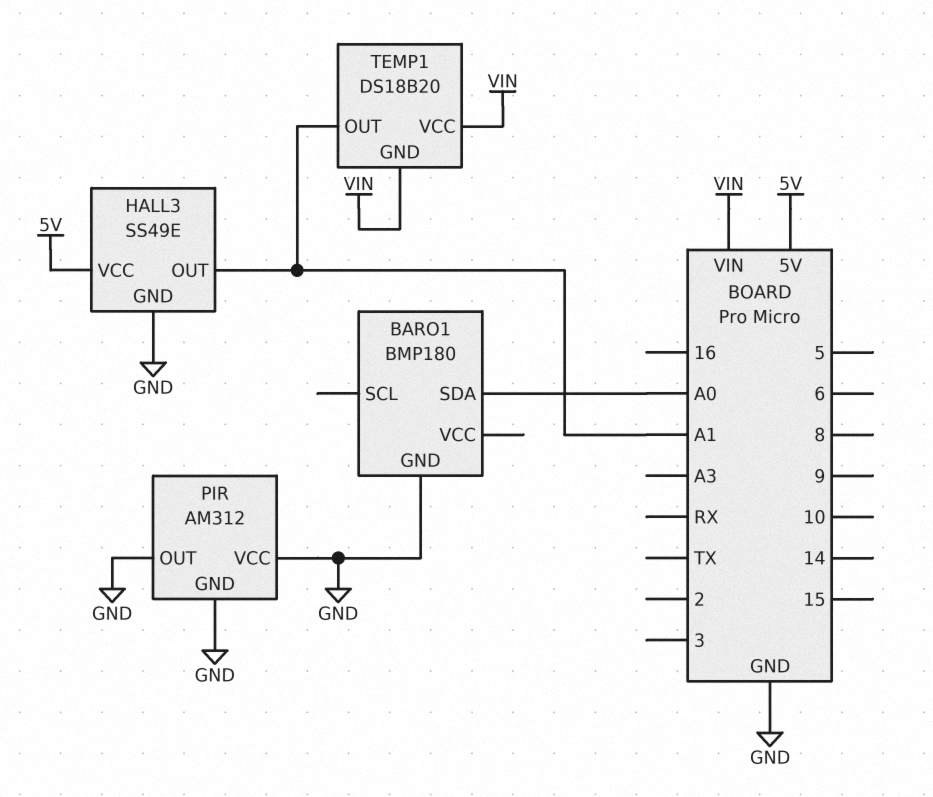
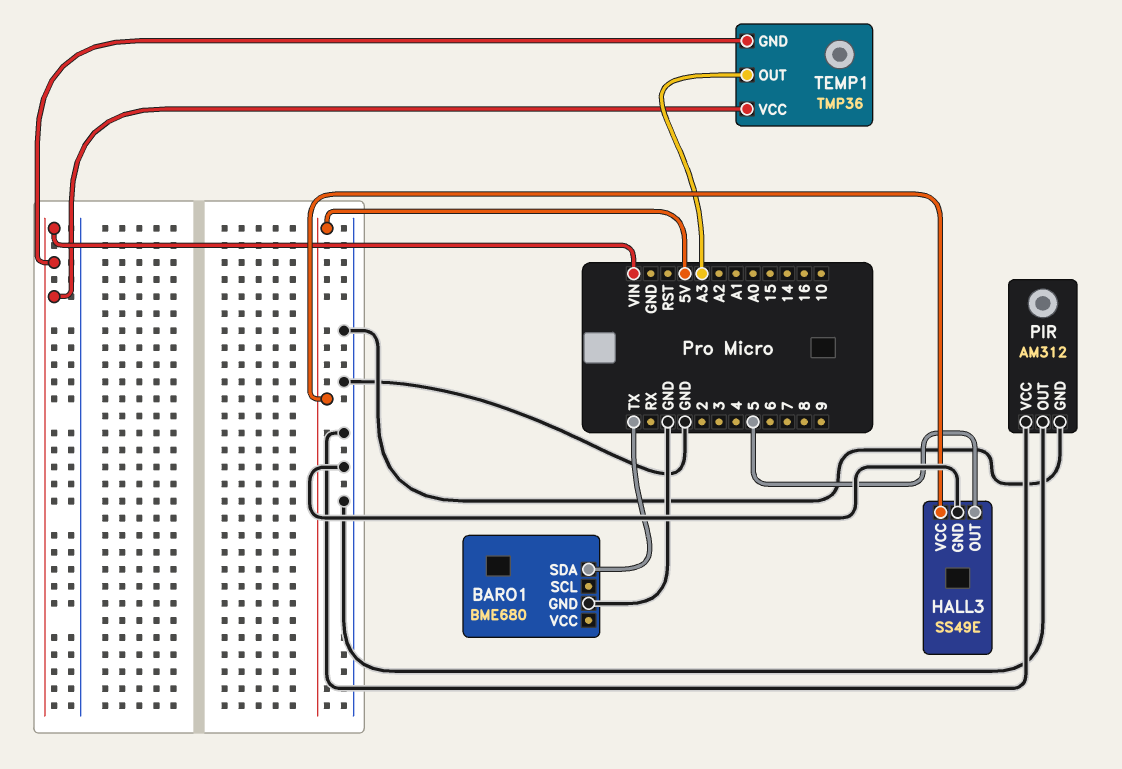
BARO1: BMP180 -> BME680
BARO1 pin SDA: A0 -> TX
HALL3 pin OUT: A1 -> 5
TEMP1: DS18B20 -> TMP36
TEMP1 pin OUT: A1 -> A3

